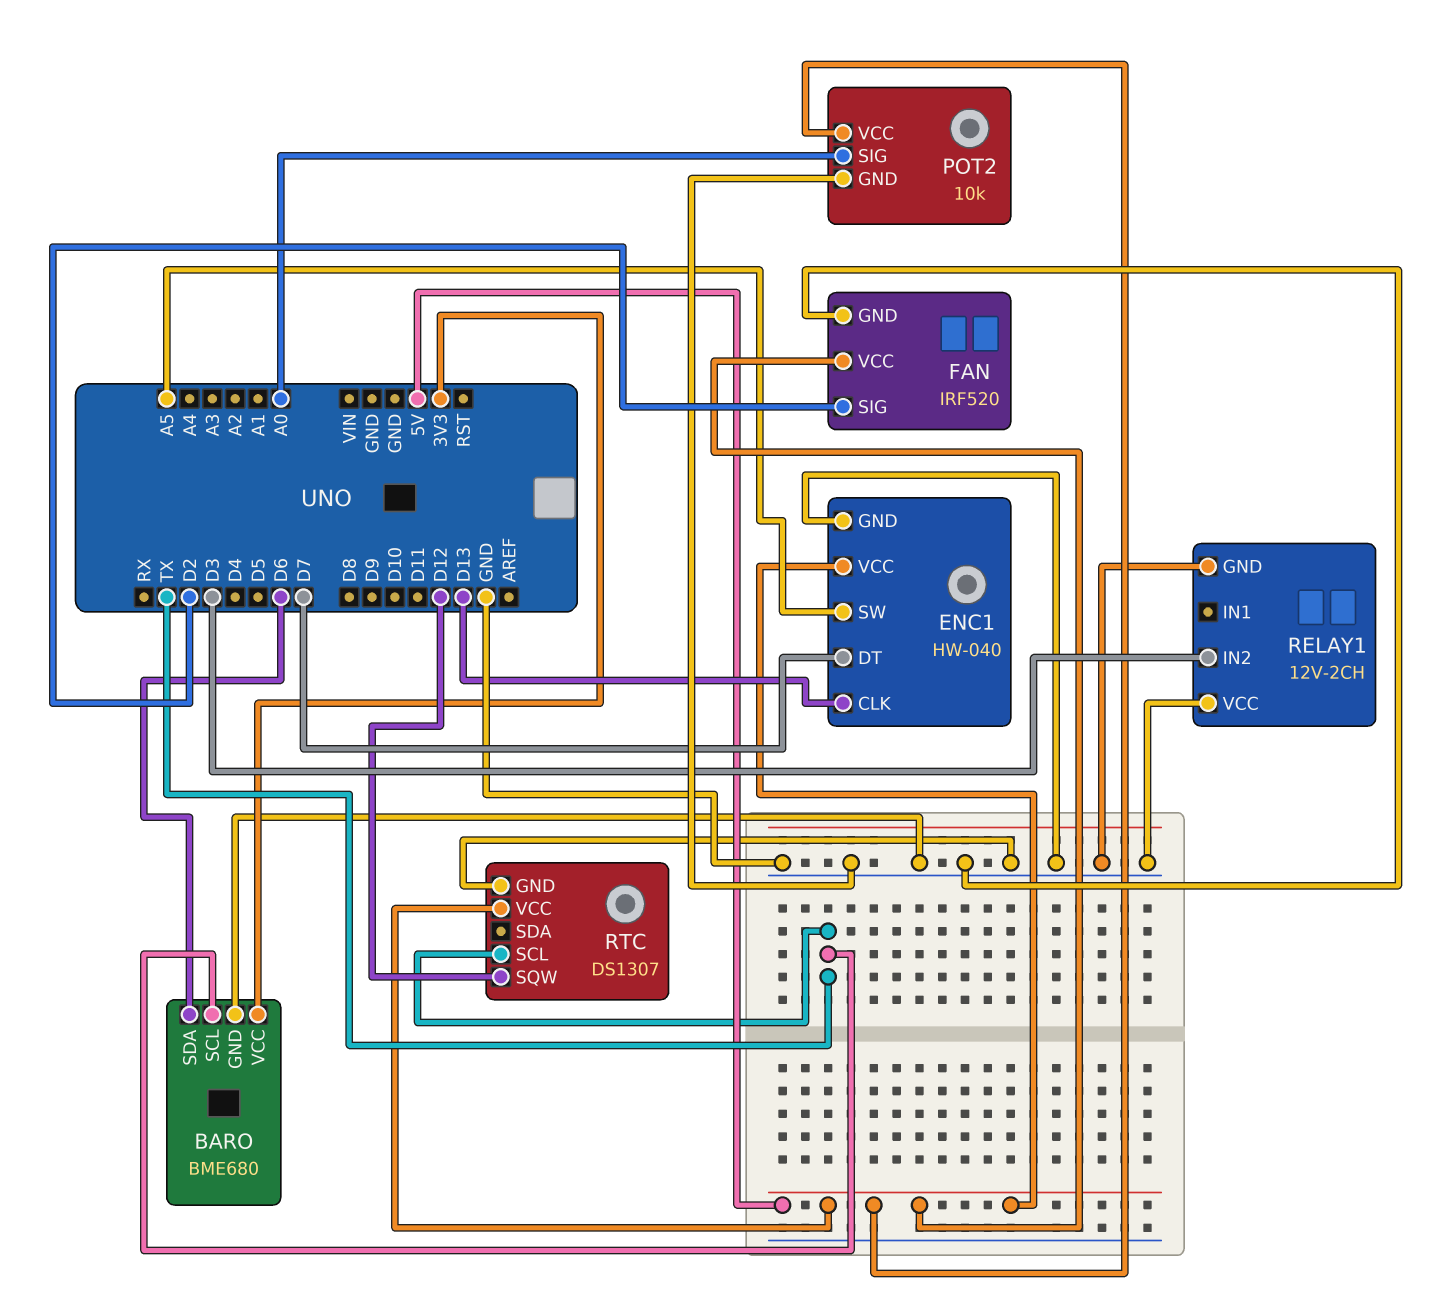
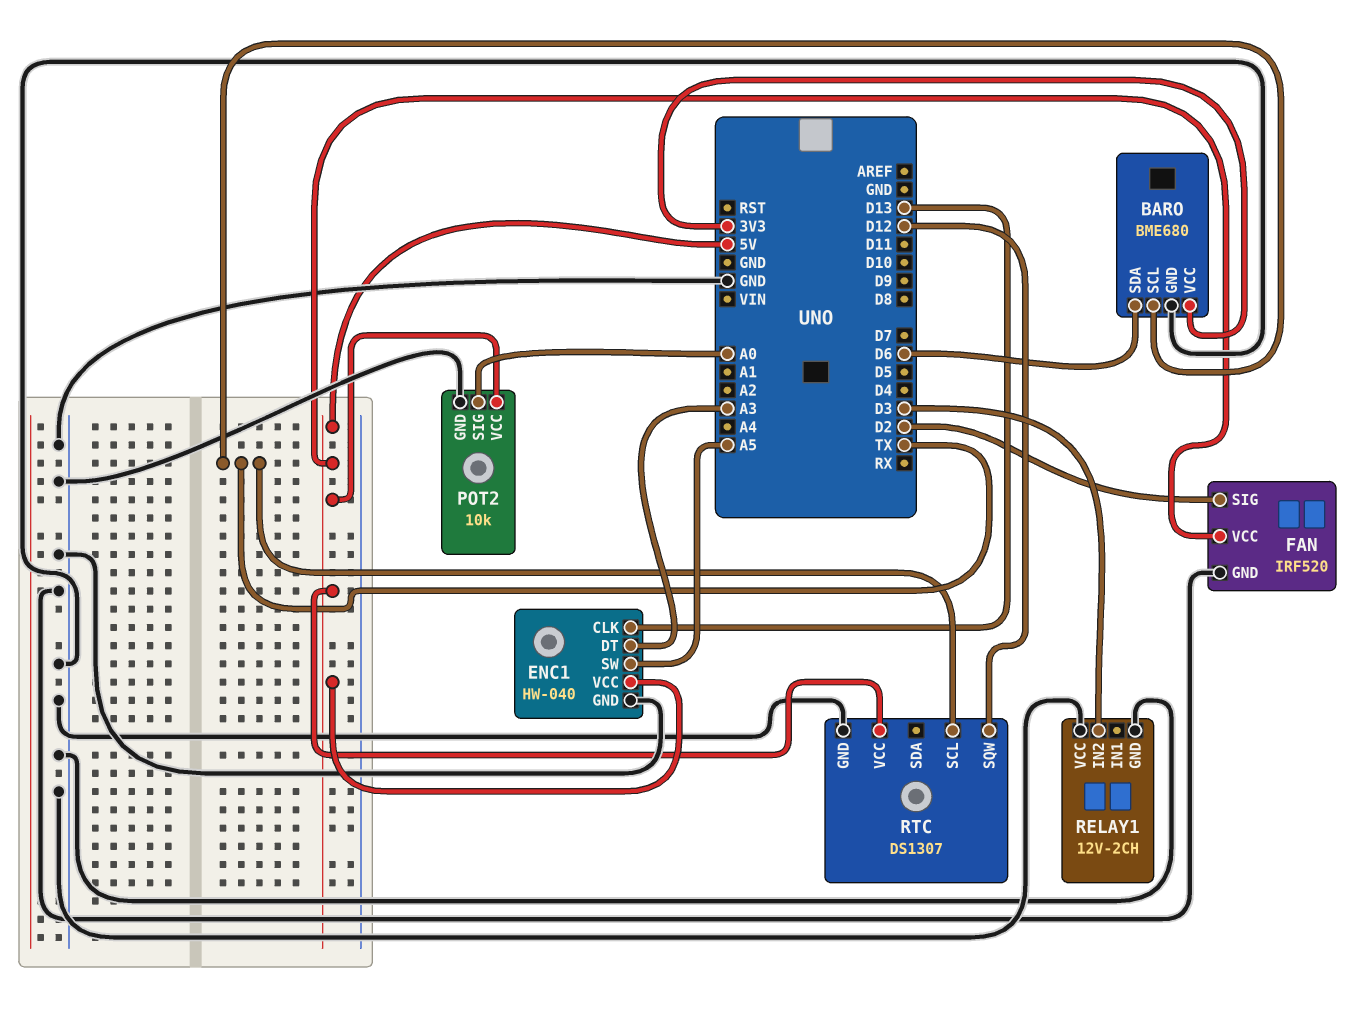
ENC1 pin DT: D7 -> A3

